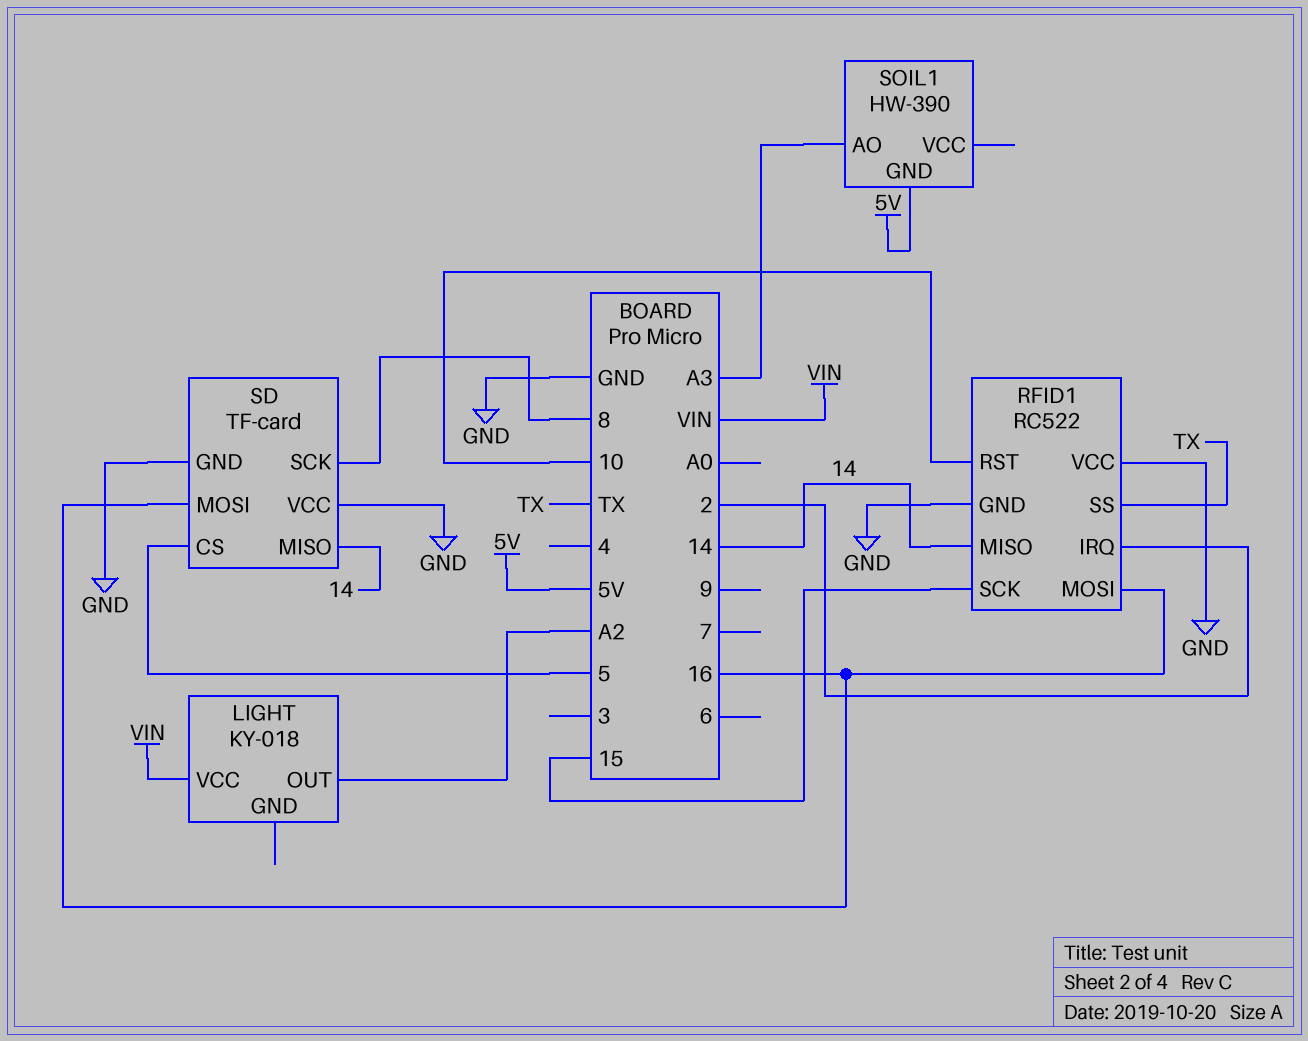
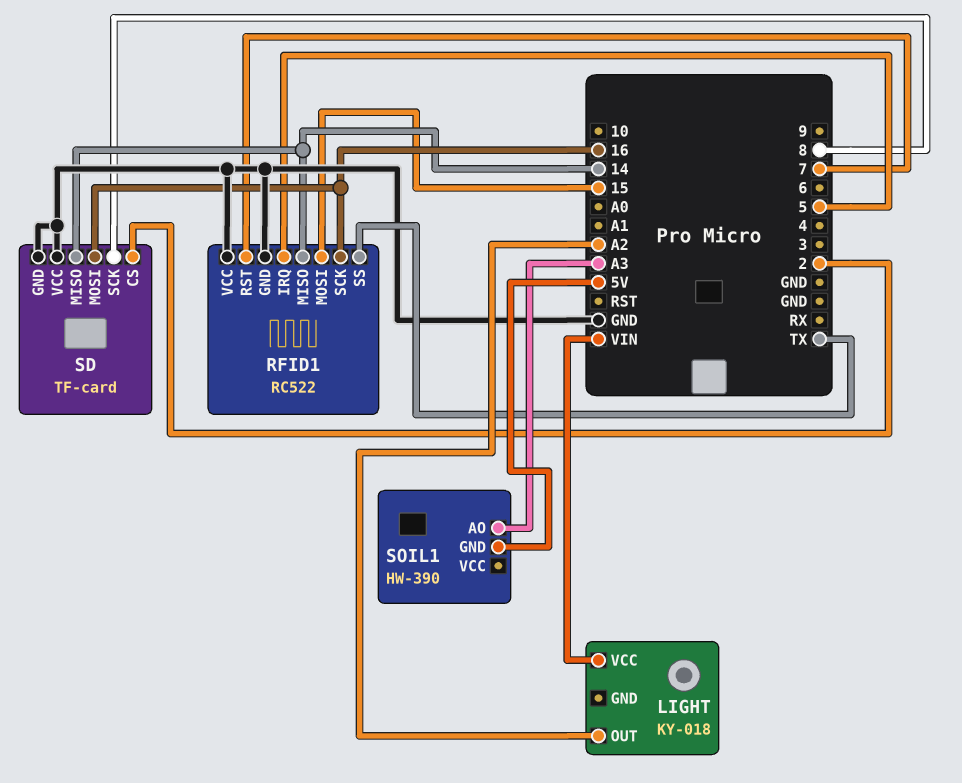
RFID1 pin IRQ: 2 -> 5
RFID1 pin MOSI: 16 -> 15
RFID1 pin RST: 10 -> 7
RFID1 pin SCK: 15 -> 16
SD pin CS: 5 -> 2

